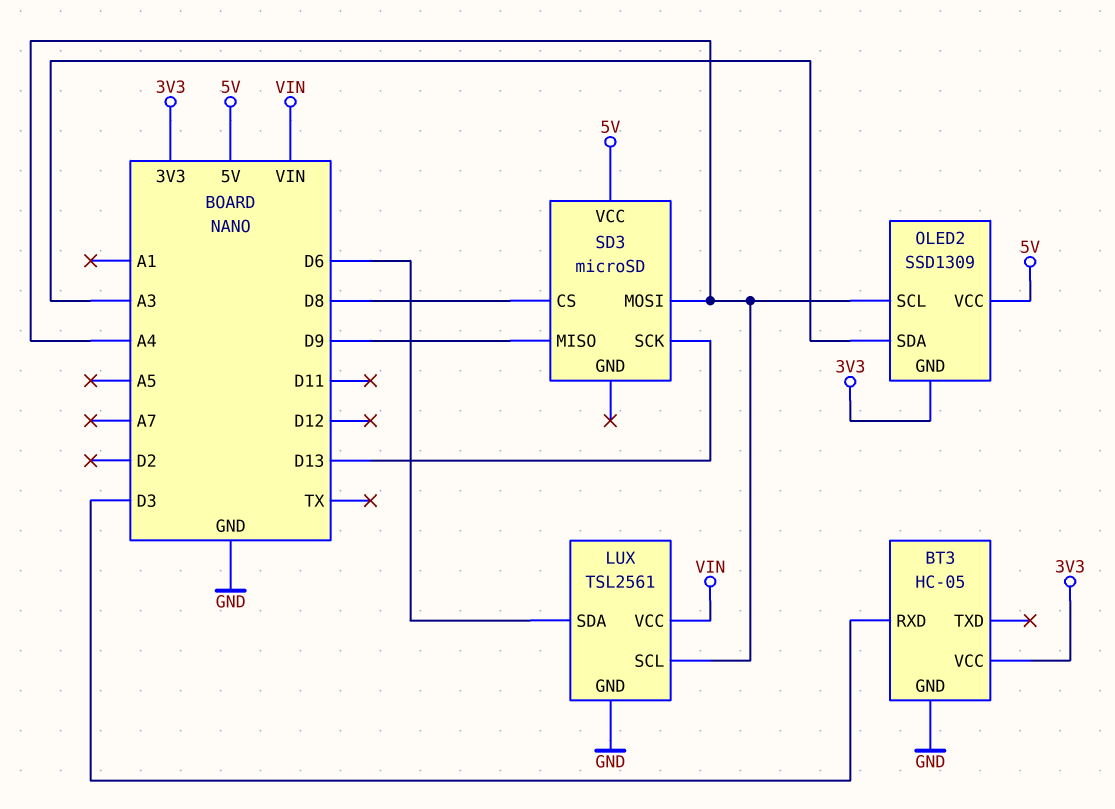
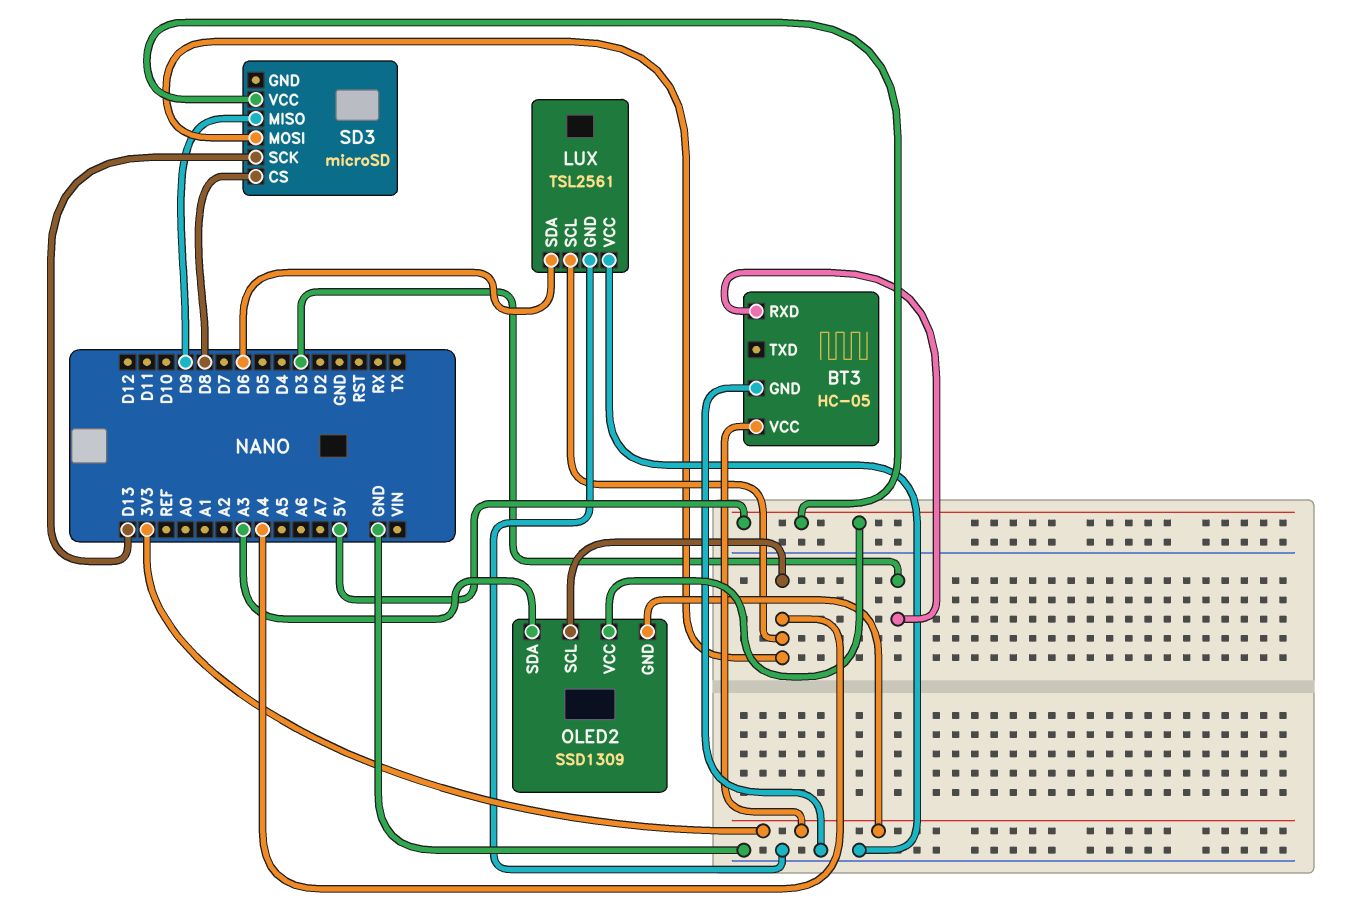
LUX pin VCC: VIN -> GND

